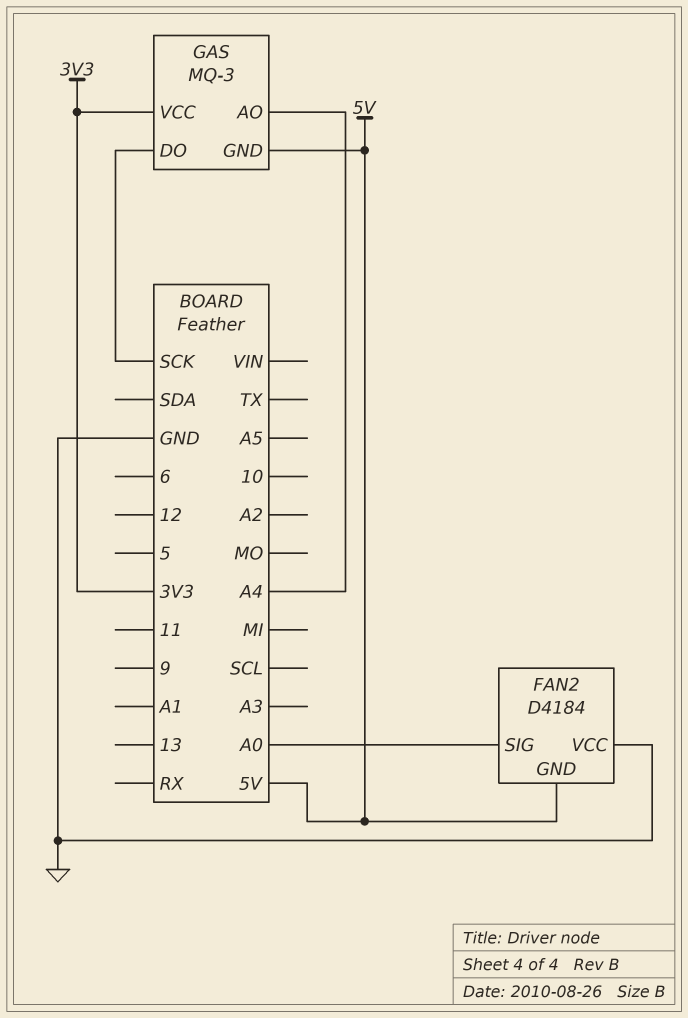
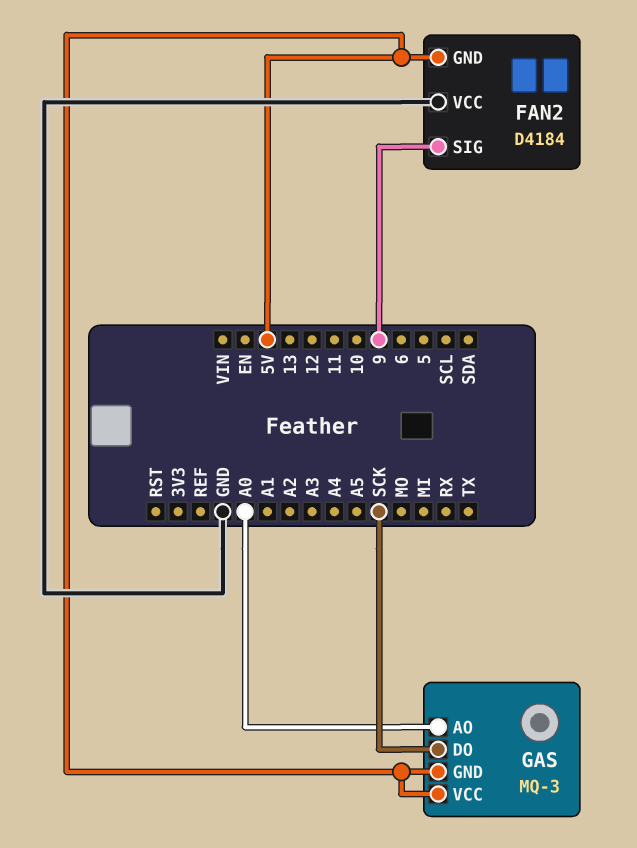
FAN2 pin SIG: A0 -> 9
GAS pin AO: A4 -> A0
GAS pin VCC: 3V3 -> 5V

